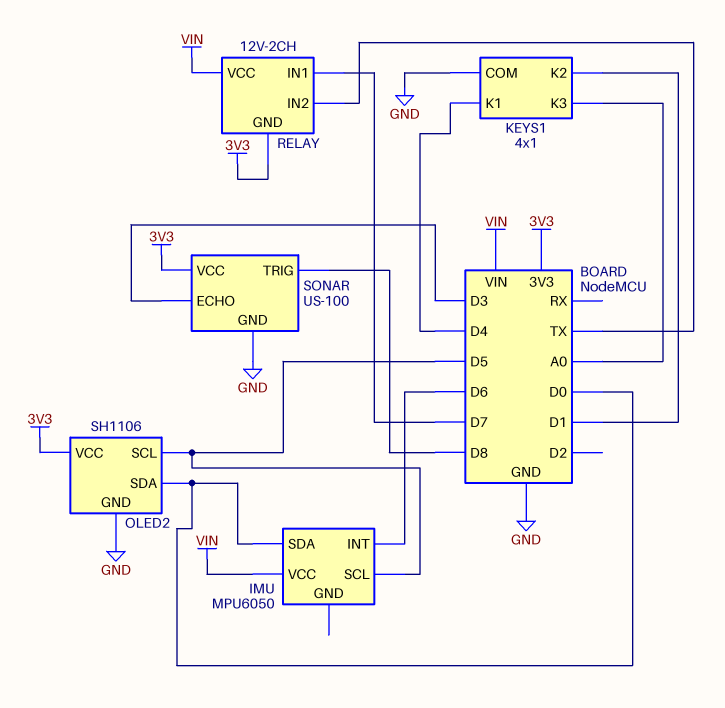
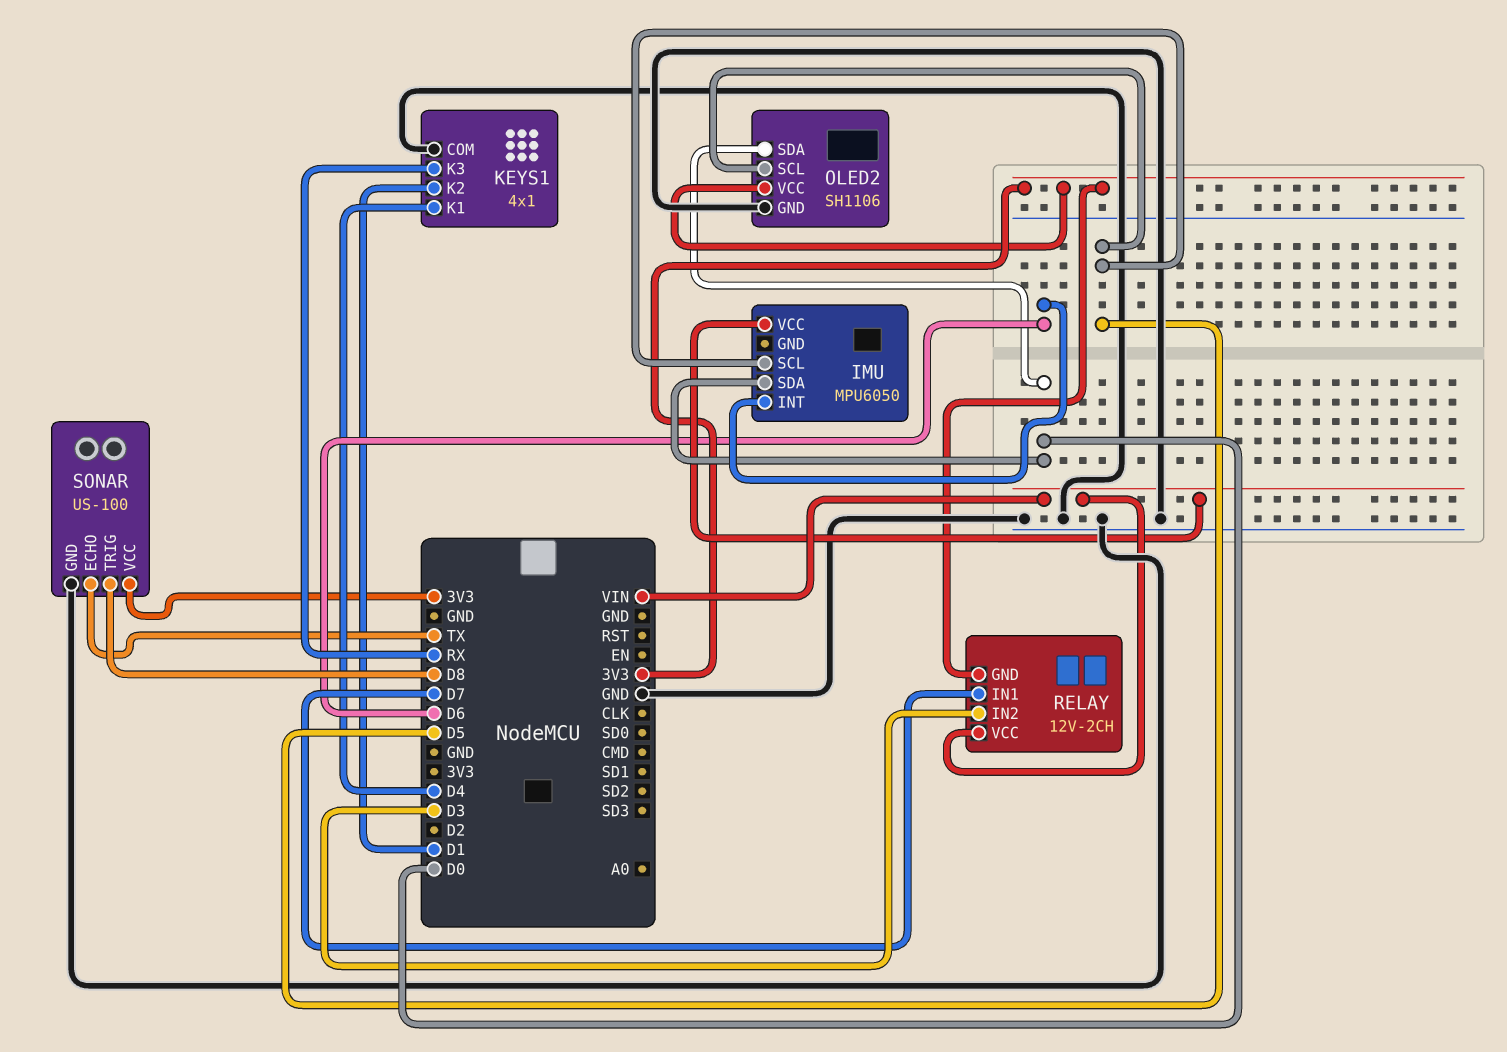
KEYS1 pin K3: A0 -> RX
RELAY pin IN2: TX -> D3
SONAR pin ECHO: D3 -> TX

